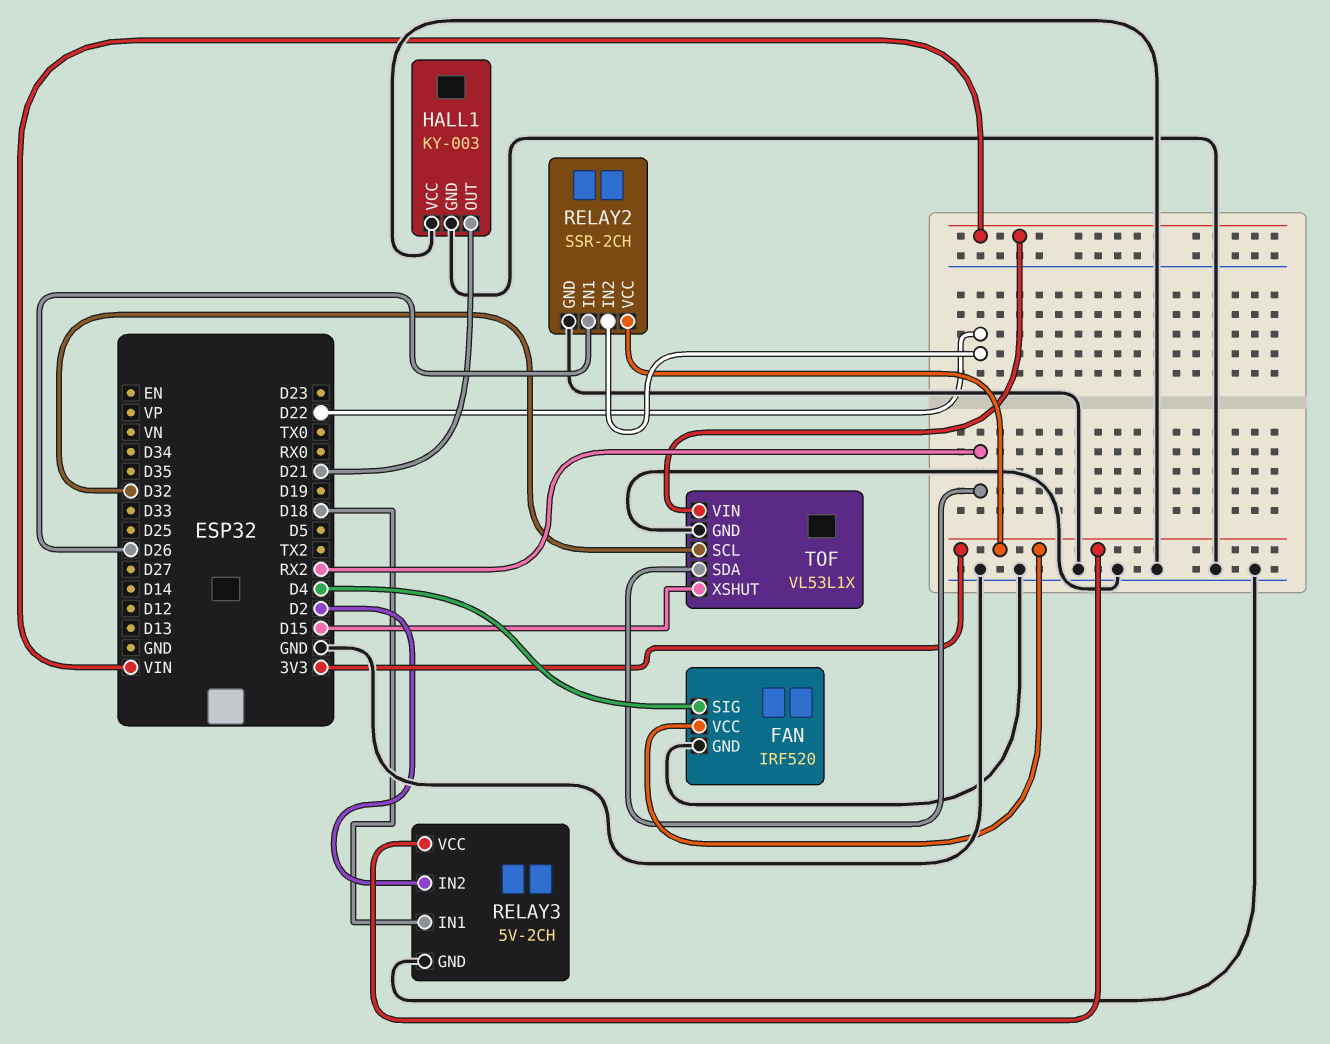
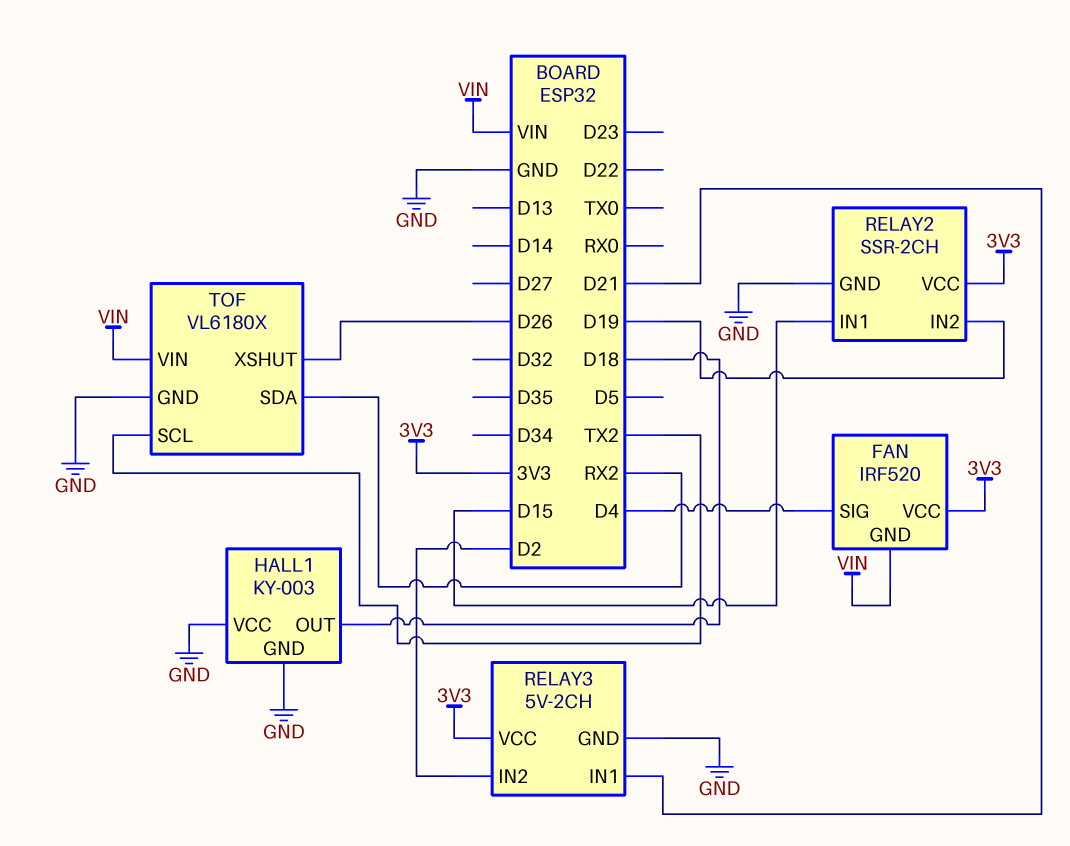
FAN pin GND: GND -> VIN
HALL1 pin OUT: D21 -> D18
RELAY2 pin IN1: D26 -> D15
RELAY2 pin IN2: D22 -> D19
RELAY3 pin IN1: D18 -> D21
TOF: VL53L1X -> VL6180X
TOF pin SCL: D32 -> TX2
TOF pin XSHUT: D15 -> D26

